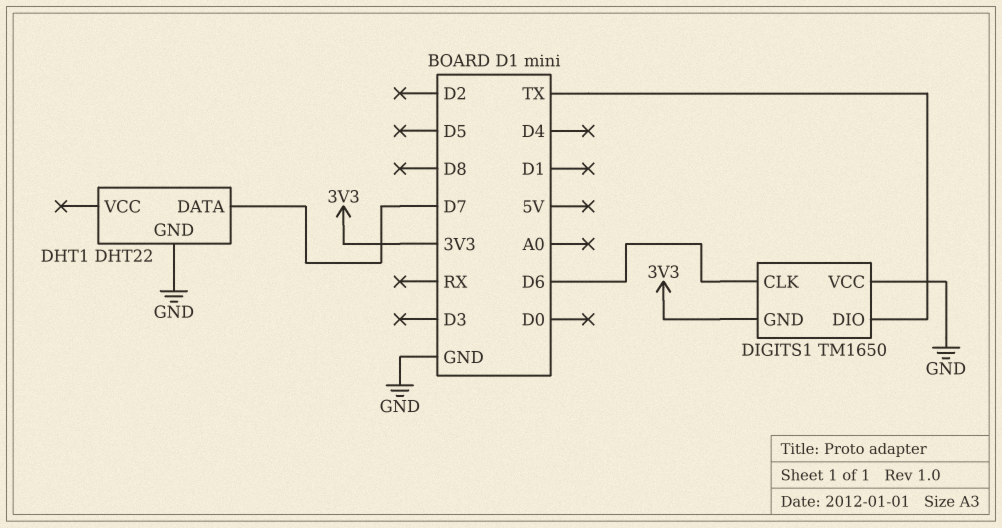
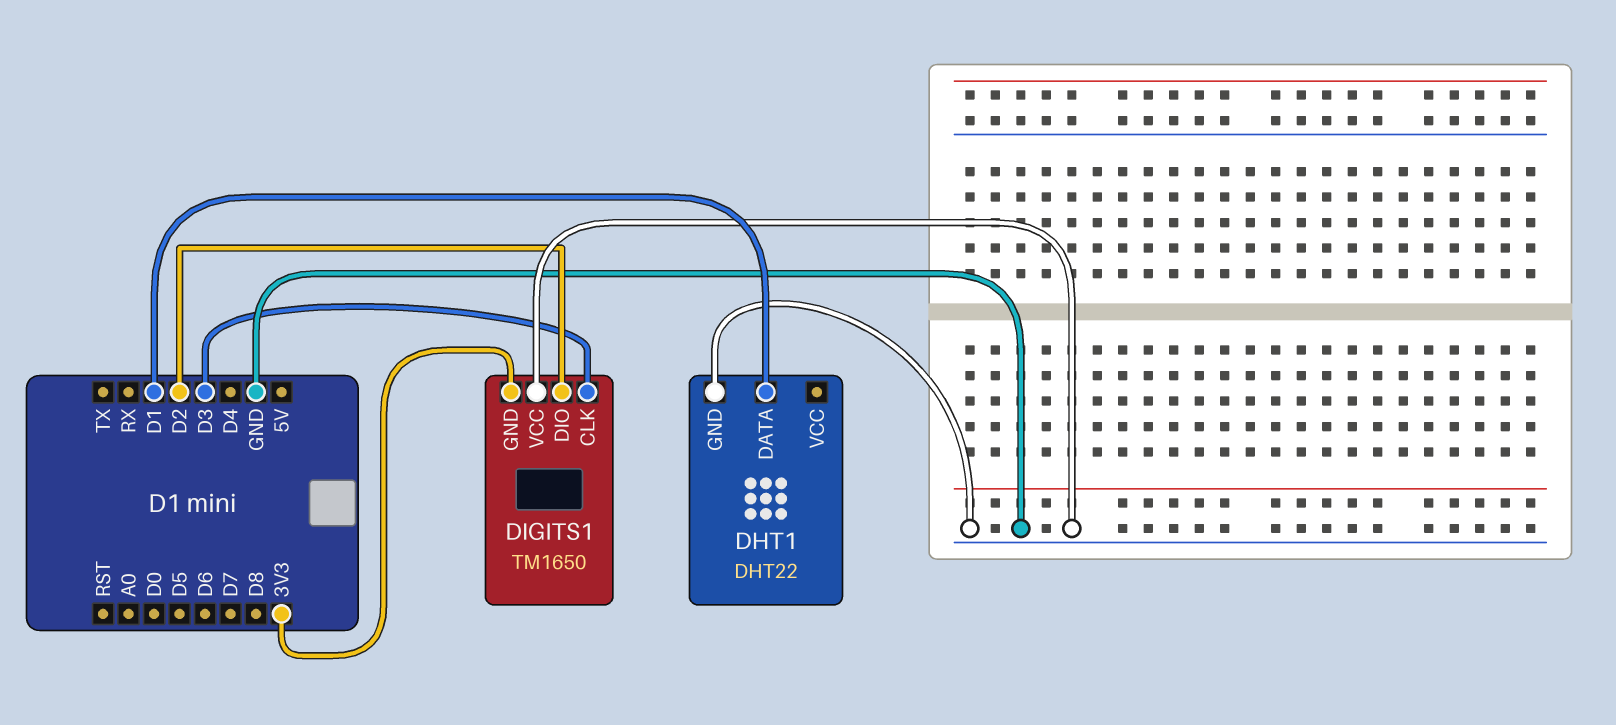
DHT1 pin DATA: D7 -> D1
DIGITS1 pin CLK: D6 -> D3
DIGITS1 pin DIO: TX -> D2

